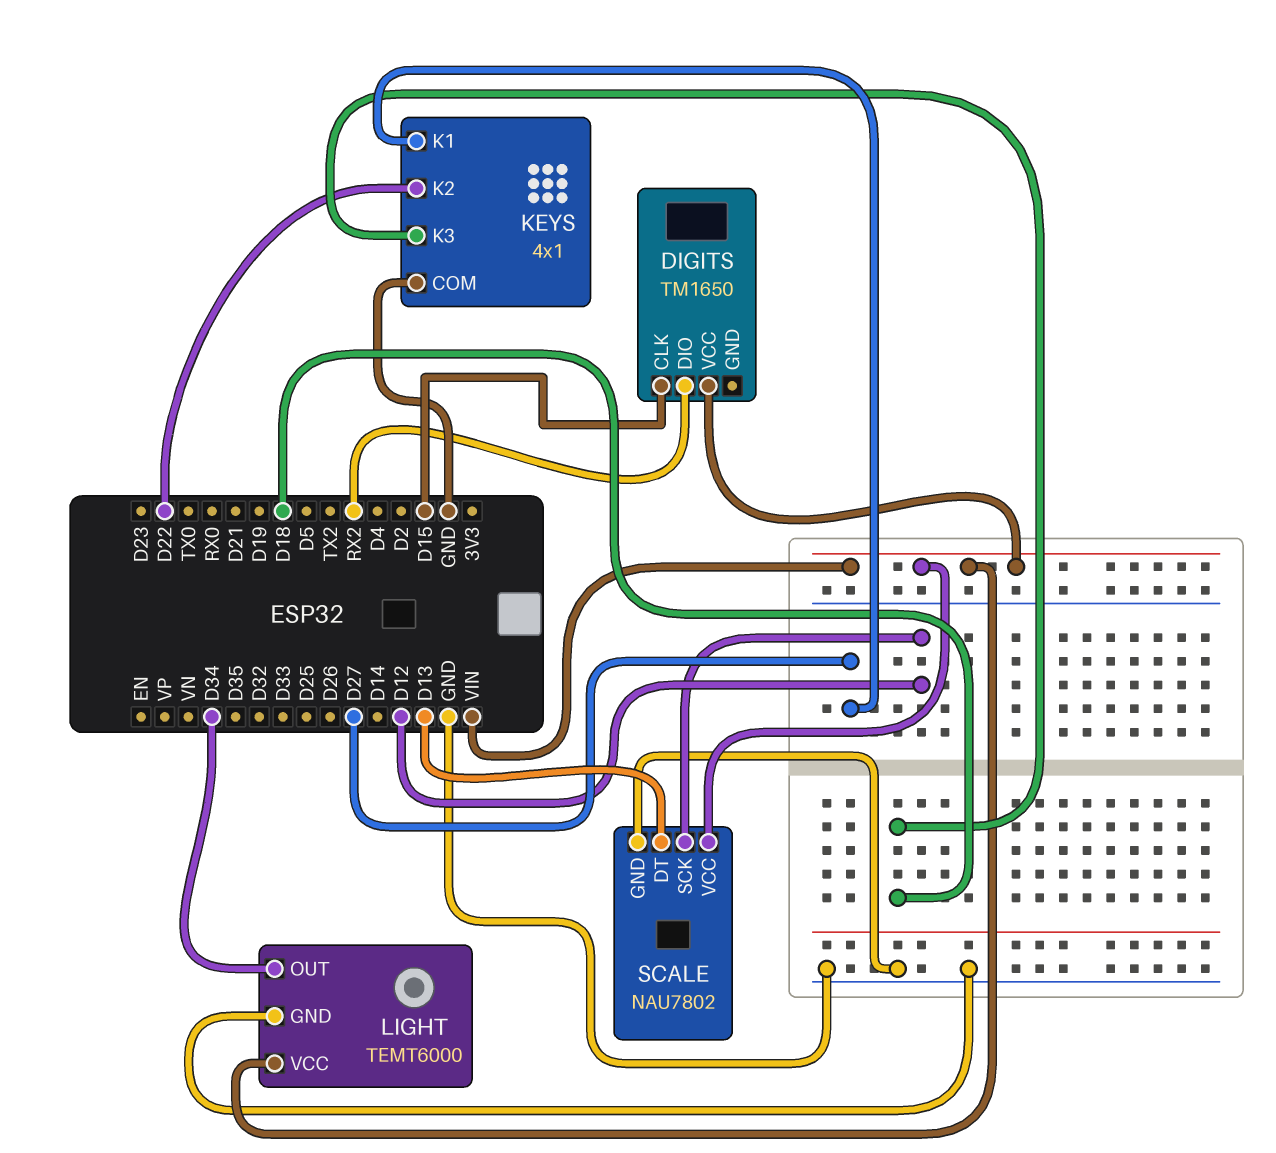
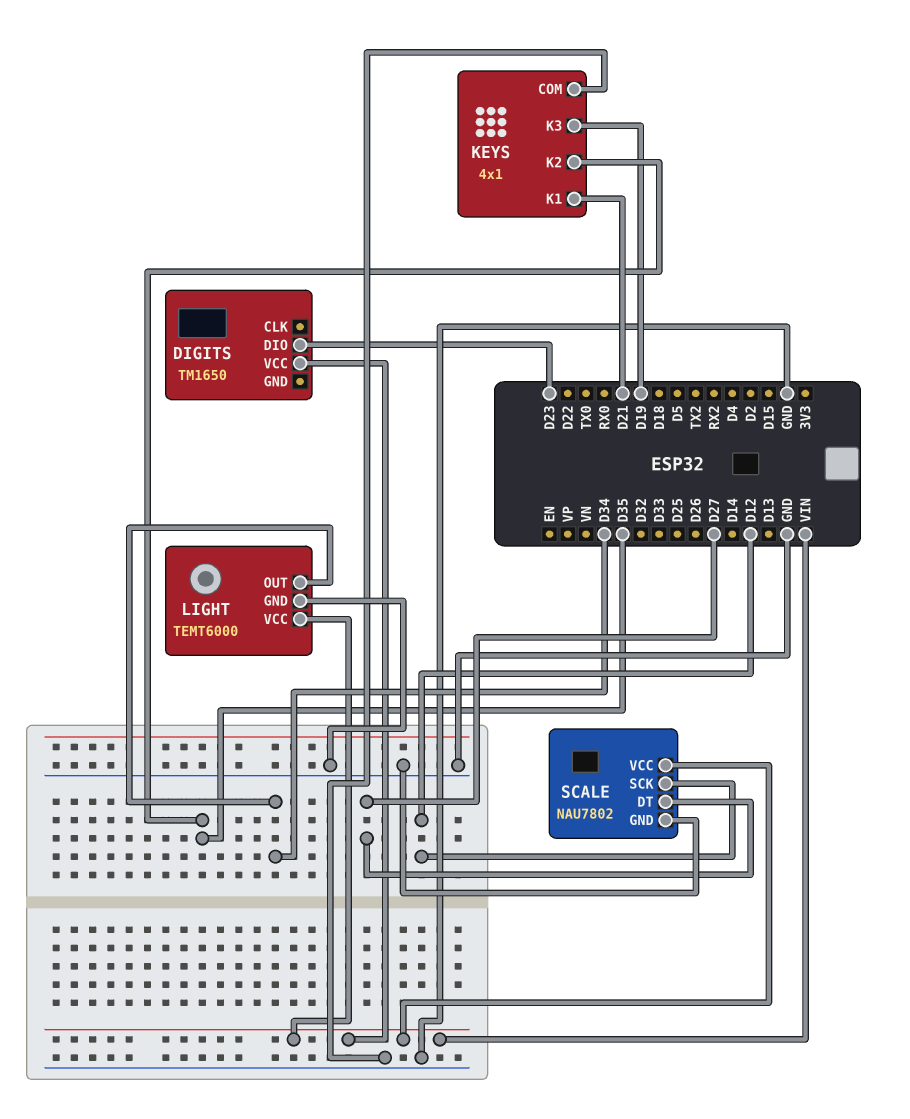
DIGITS pin CLK: D15 -> none
DIGITS pin DIO: RX2 -> D23
KEYS pin K1: D27 -> D21
KEYS pin K2: D22 -> D35
KEYS pin K3: D18 -> D19
SCALE pin DT: D13 -> D27

